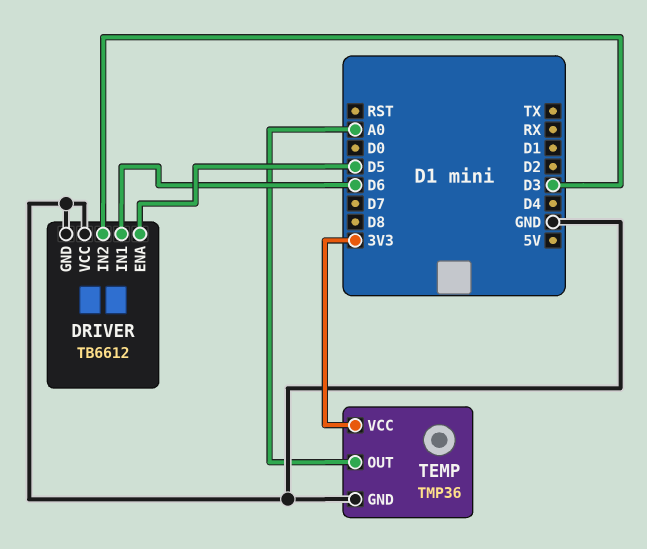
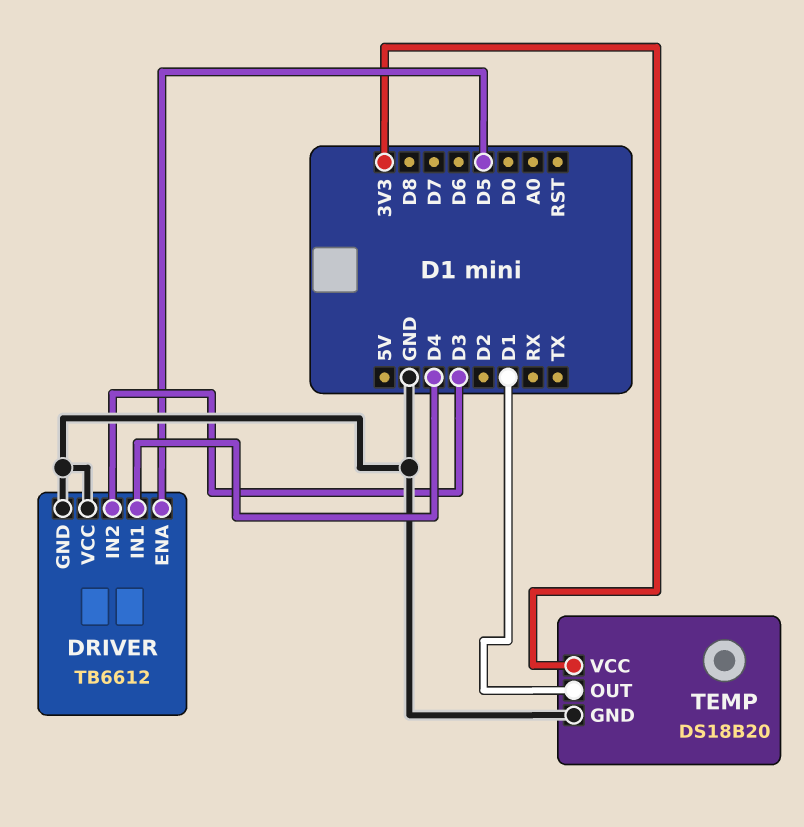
DRIVER pin IN1: D6 -> D4
TEMP: TMP36 -> DS18B20
TEMP pin OUT: A0 -> D1

